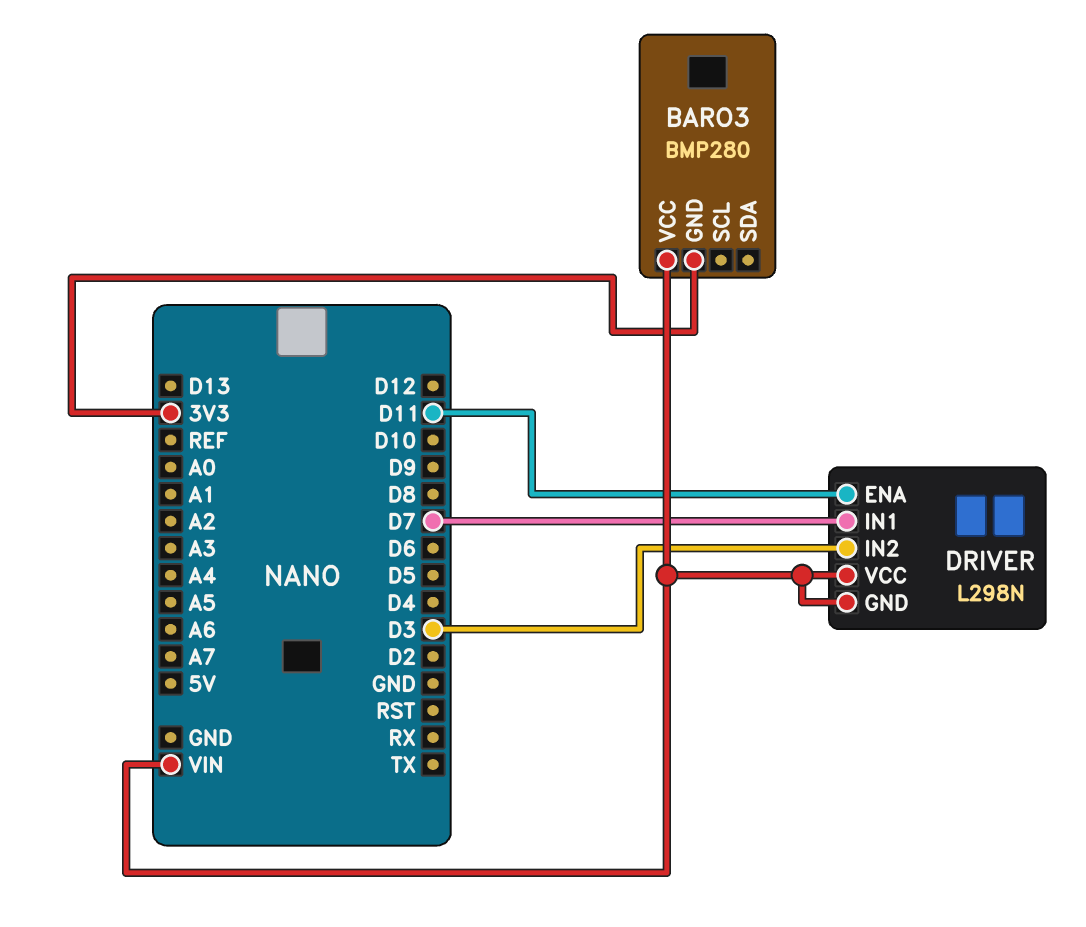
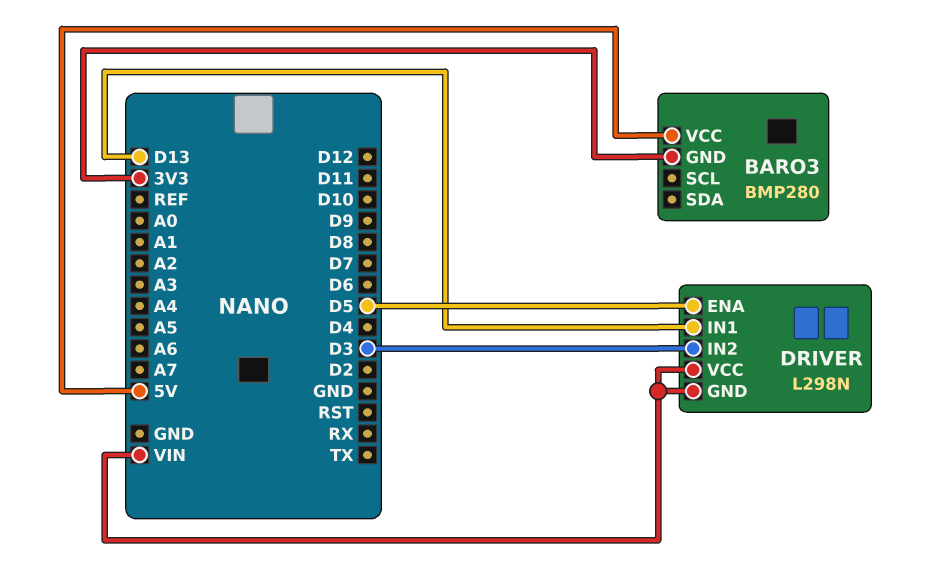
BARO3 pin VCC: VIN -> 5V
DRIVER pin ENA: D11 -> D5
DRIVER pin IN1: D7 -> D13

